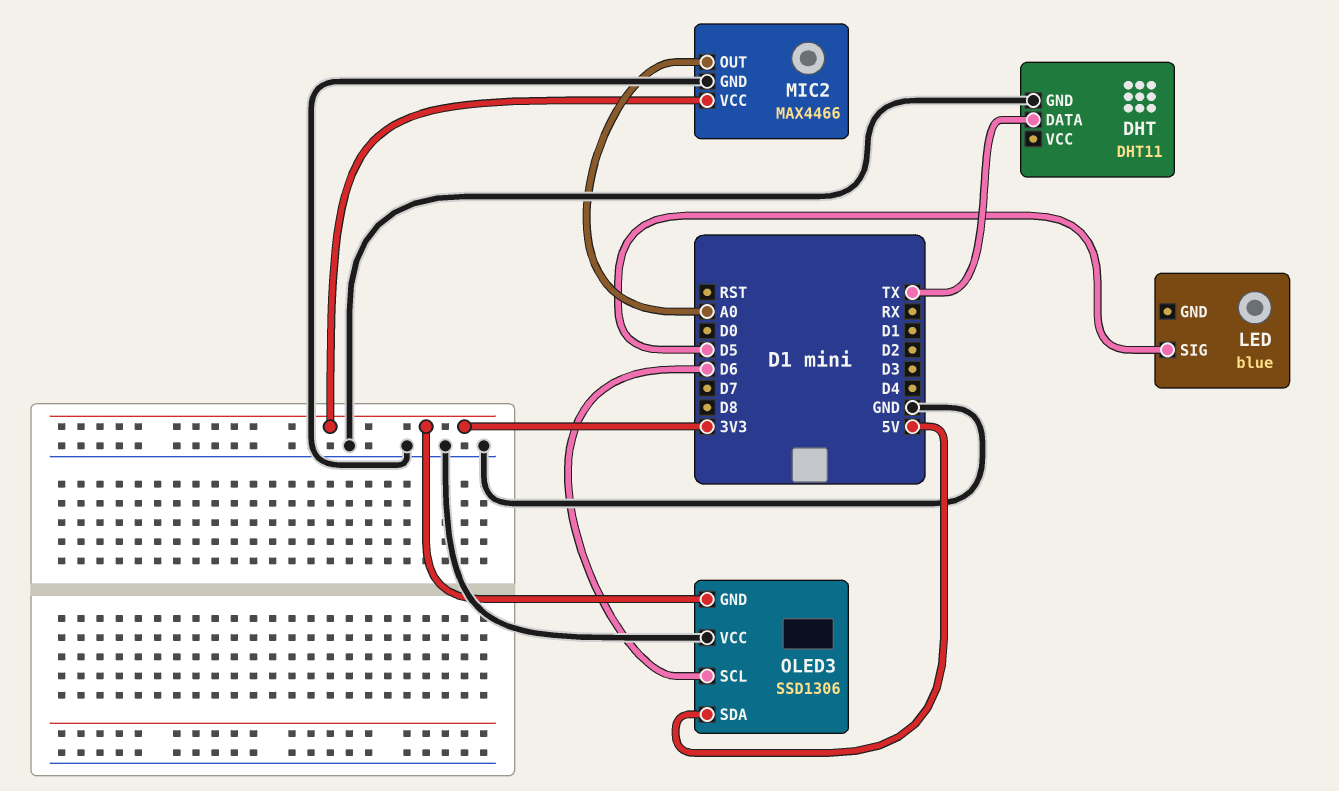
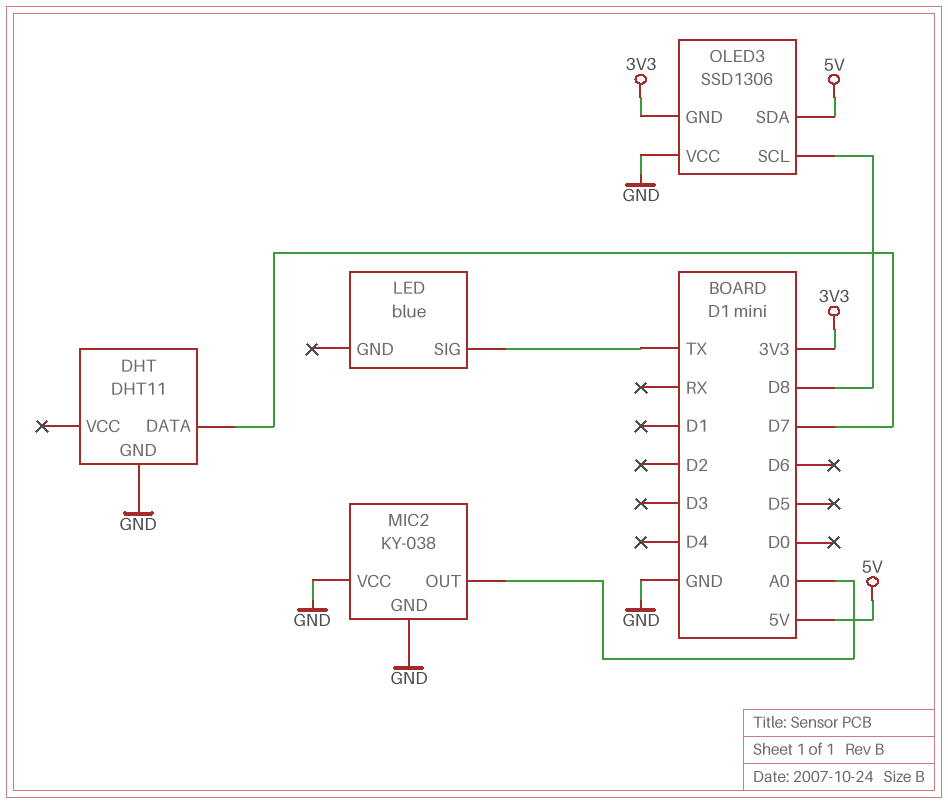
DHT pin DATA: TX -> D7
LED pin SIG: D5 -> TX
MIC2: MAX4466 -> KY-038
MIC2 pin VCC: 3V3 -> GND
OLED3 pin SCL: D6 -> D8

